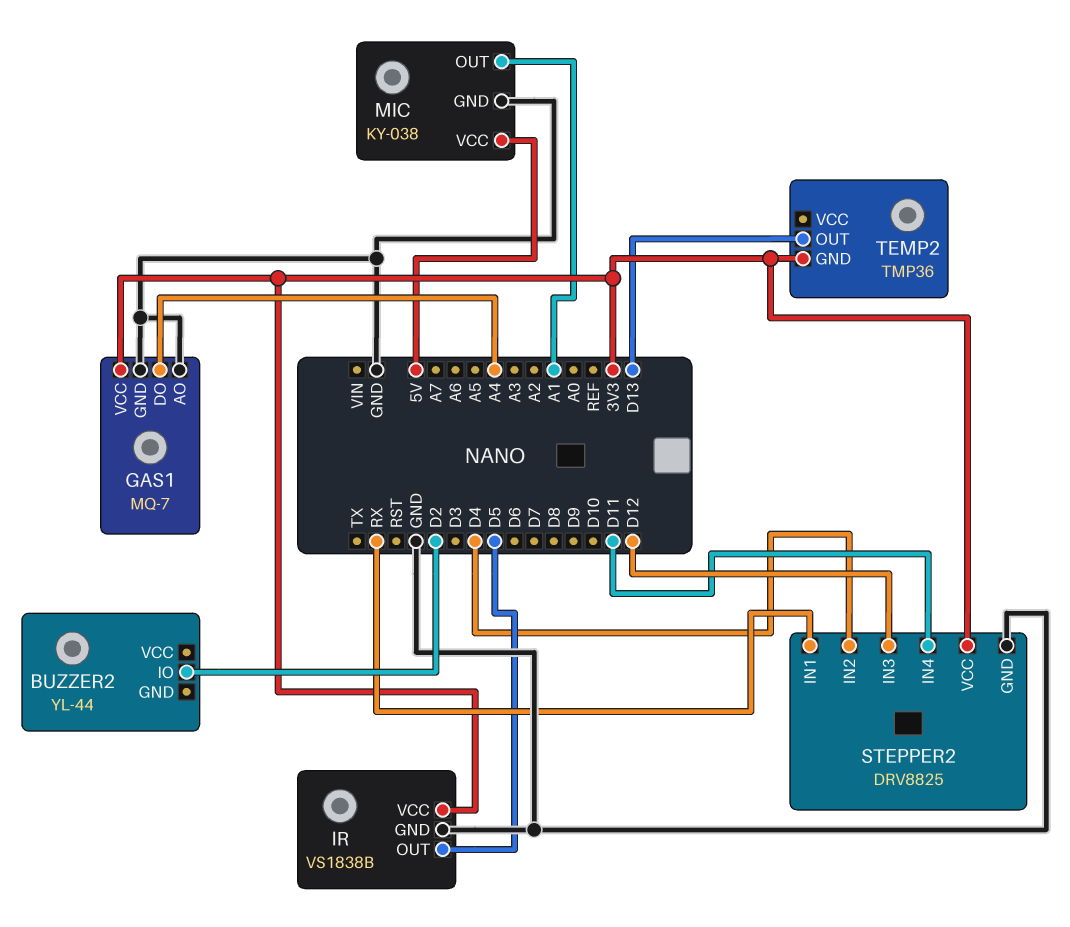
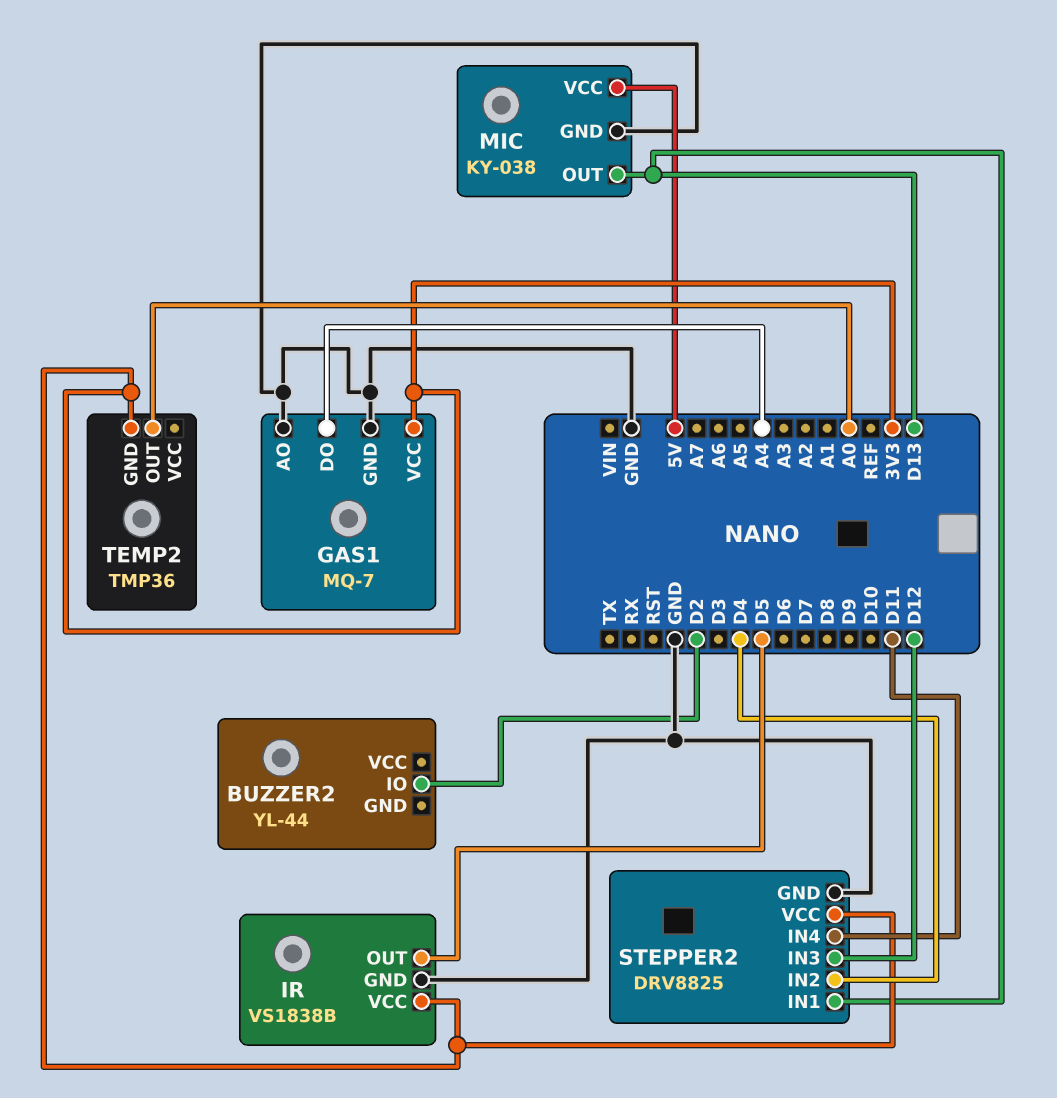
MIC pin OUT: A1 -> D13
STEPPER2 pin IN1: RX -> D13
TEMP2 pin OUT: D13 -> A0

